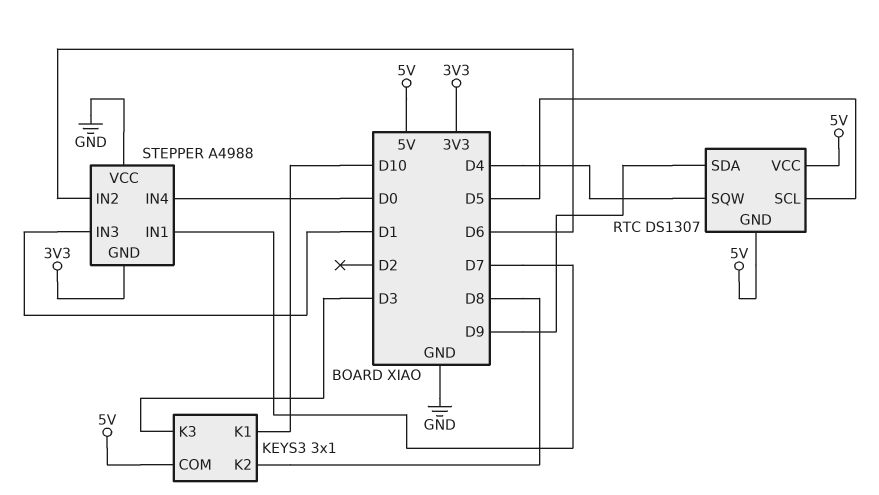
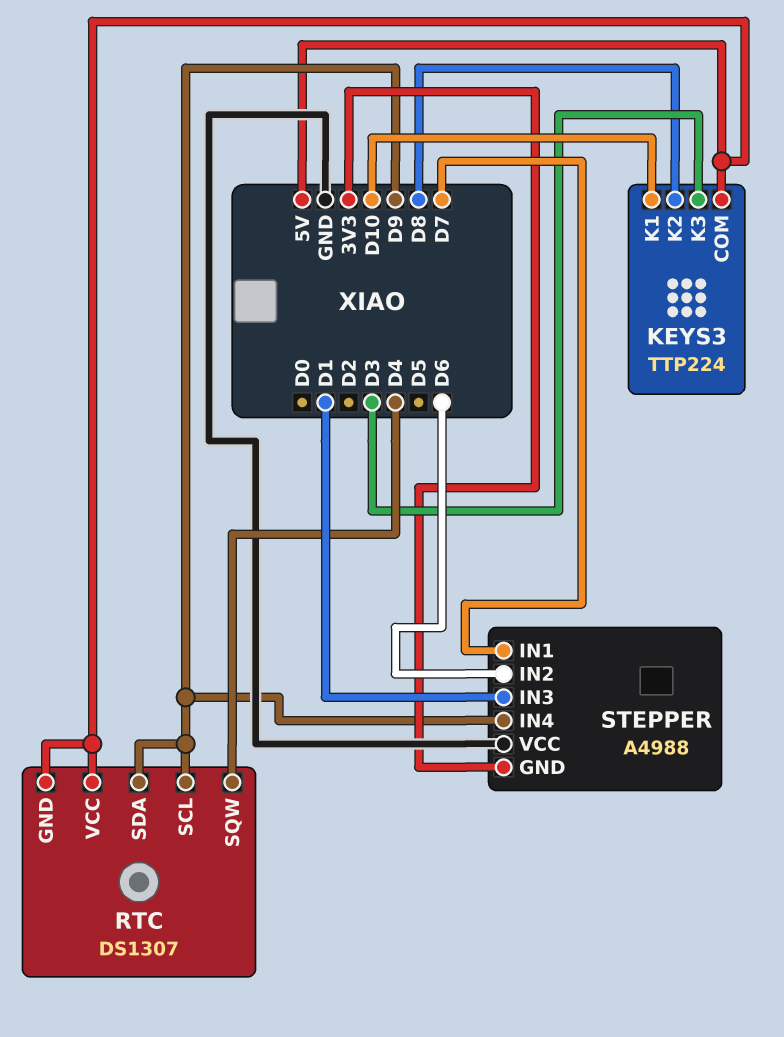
KEYS3: 3x1 -> TTP224
RTC pin SCL: D5 -> D9
STEPPER pin IN4: D0 -> D9

